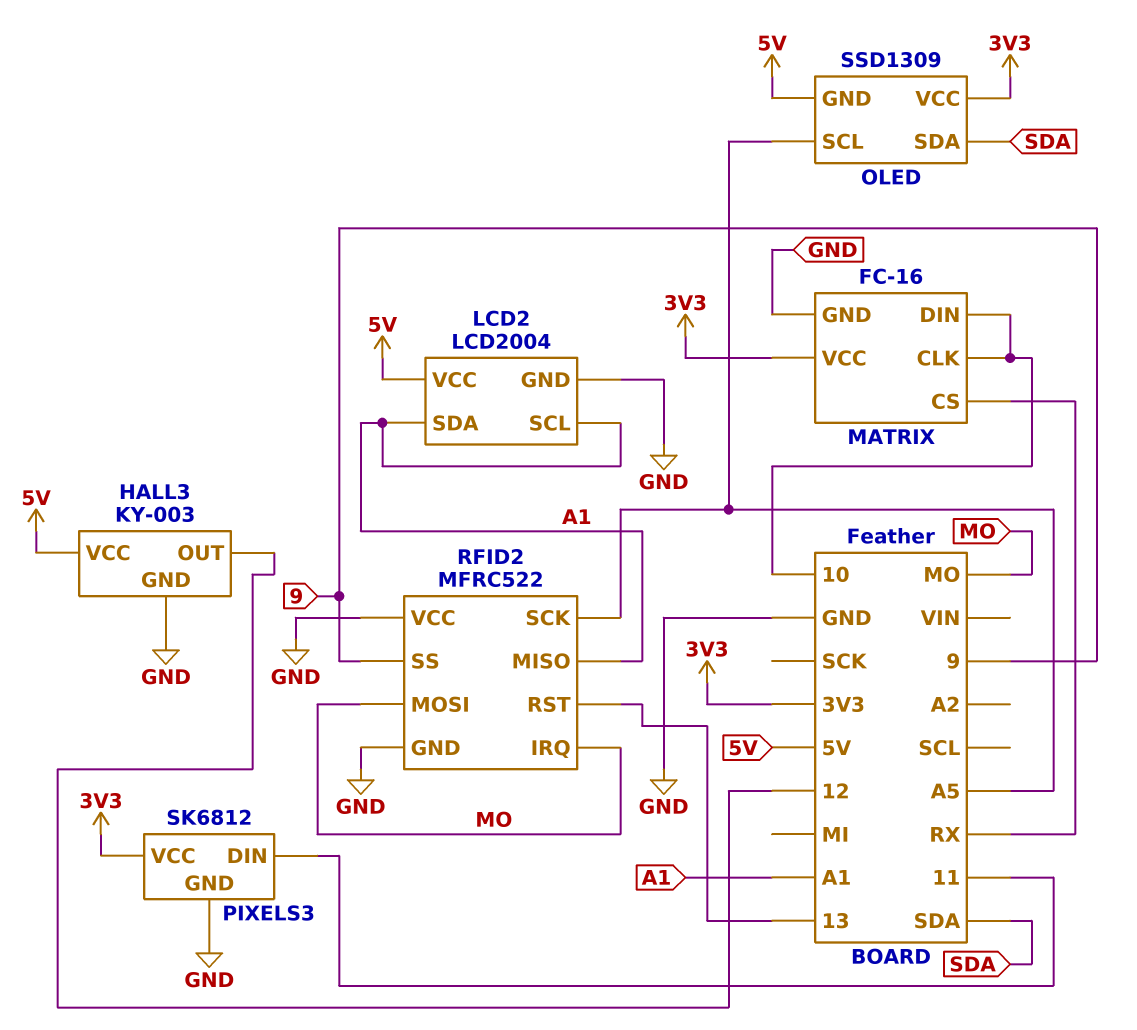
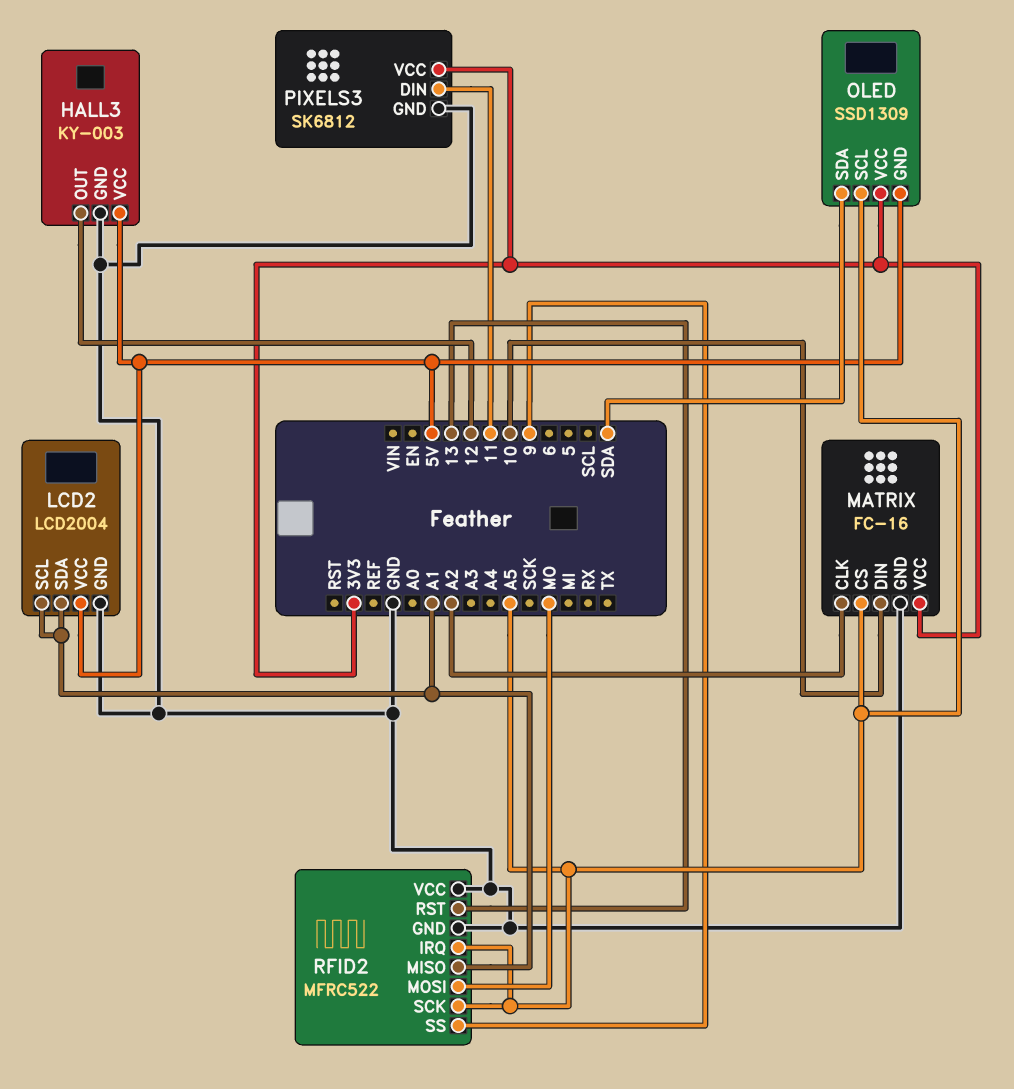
MATRIX pin CLK: 10 -> A2
MATRIX pin CS: RX -> A5
RFID2 pin IRQ: MO -> A5

